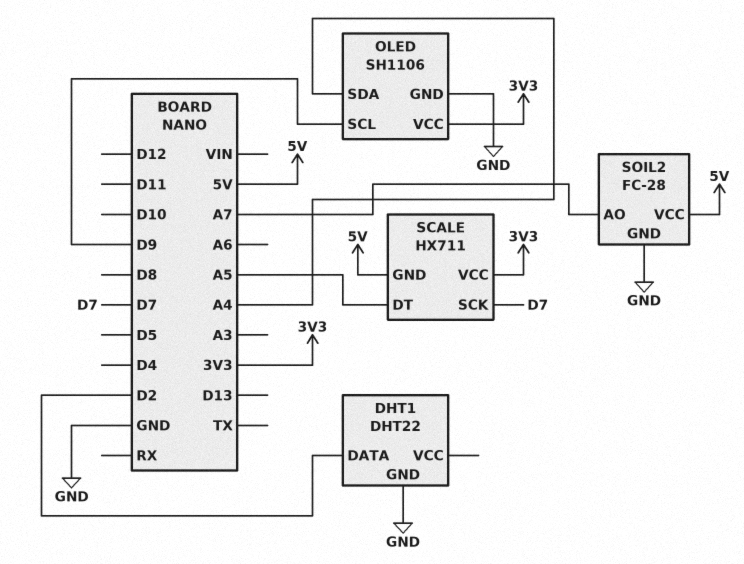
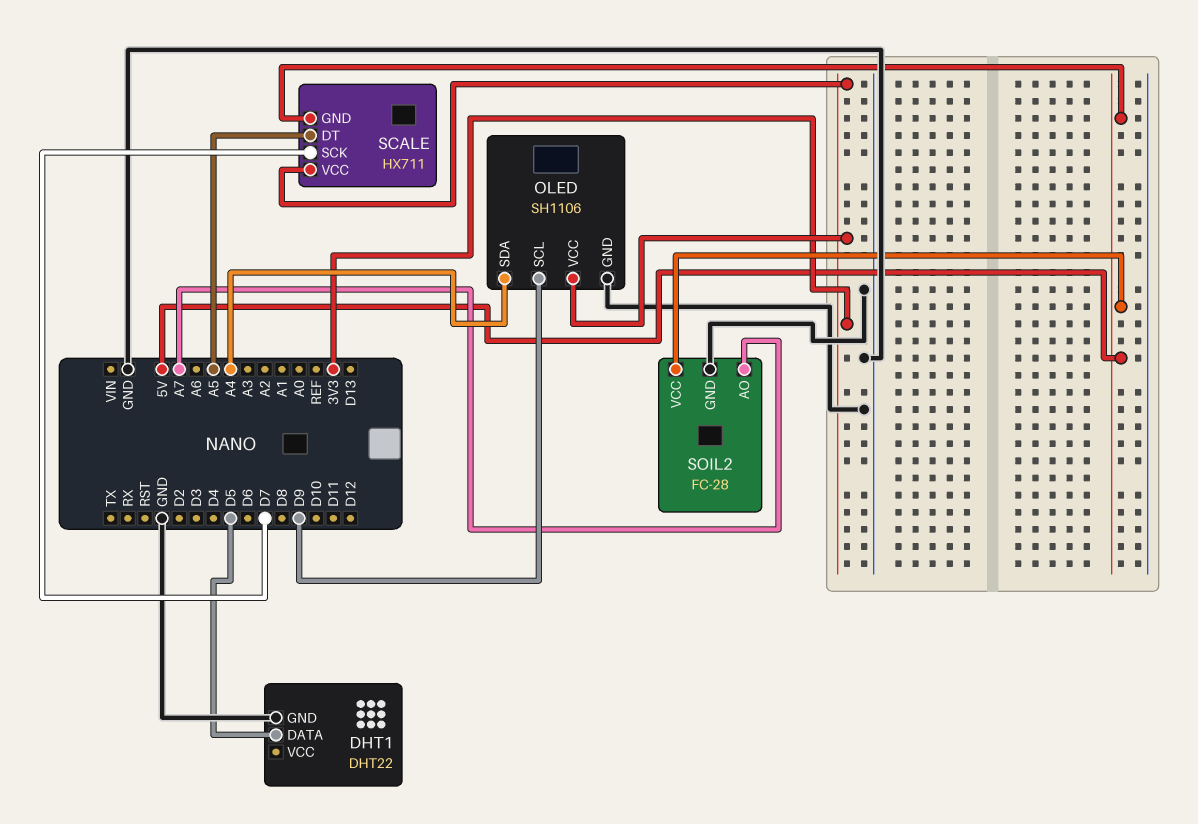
DHT1 pin DATA: D2 -> D5

